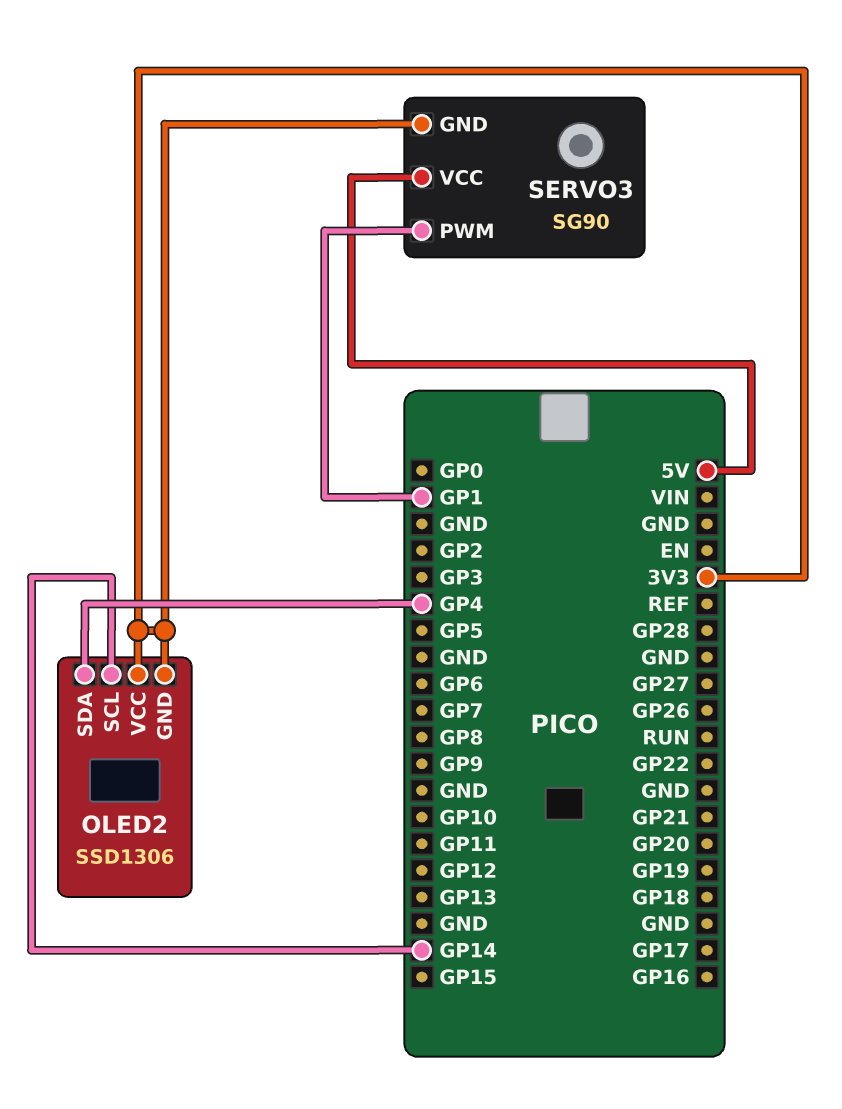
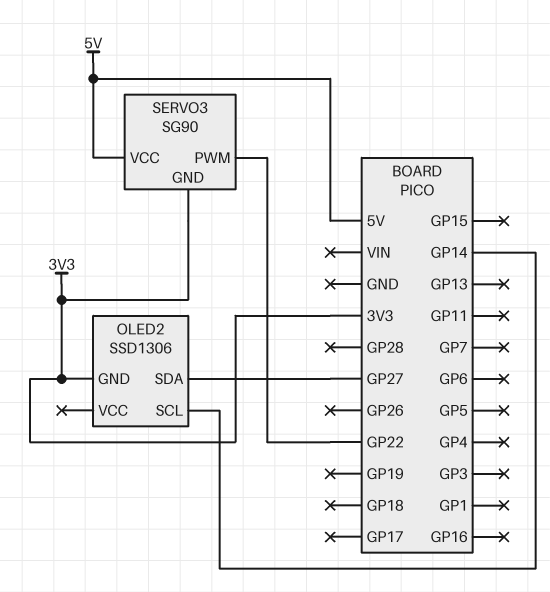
OLED2 pin SDA: GP4 -> GP27
OLED2 pin VCC: 3V3 -> none
SERVO3 pin PWM: GP1 -> GP22

